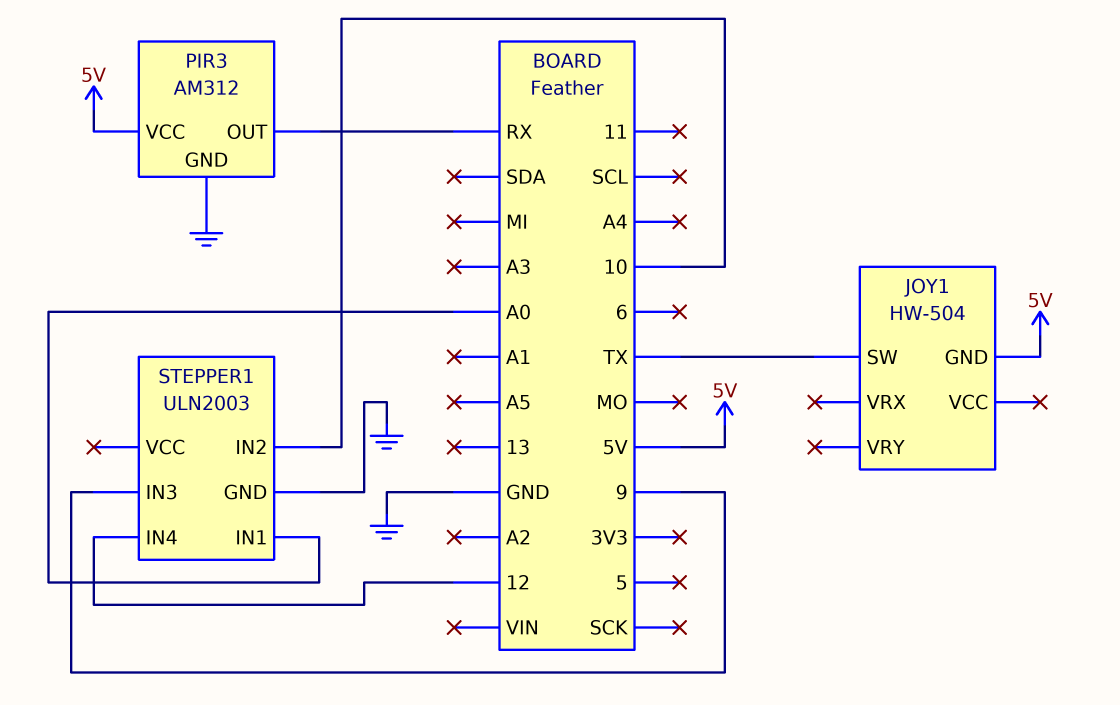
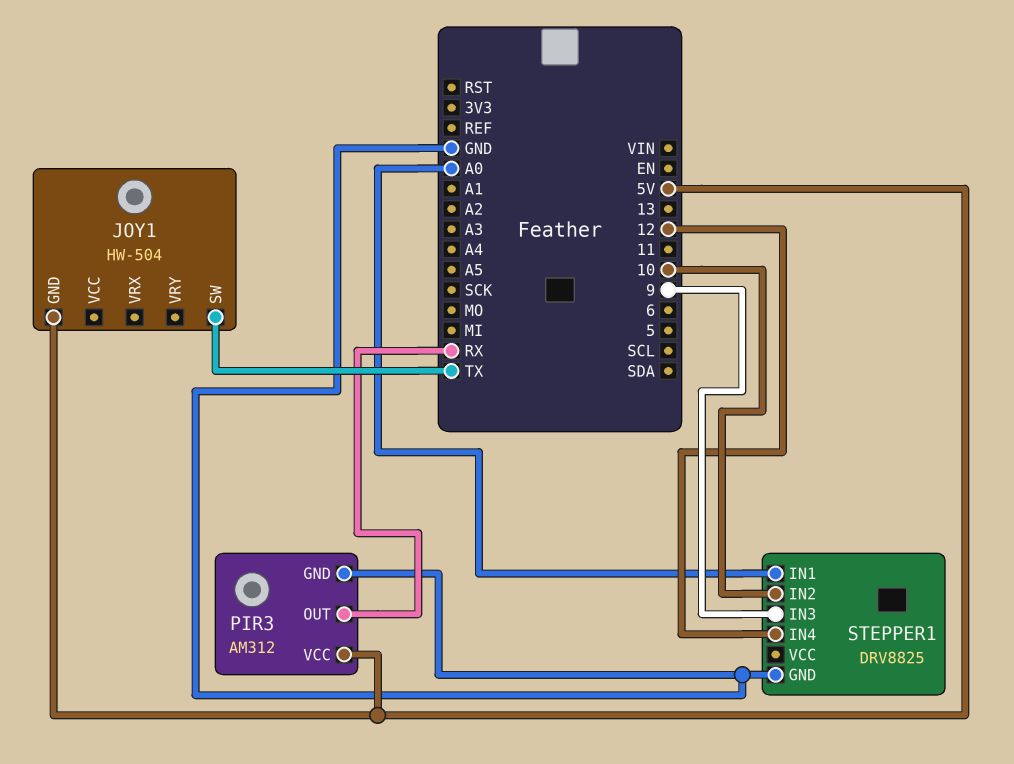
STEPPER1: ULN2003 -> DRV8825

